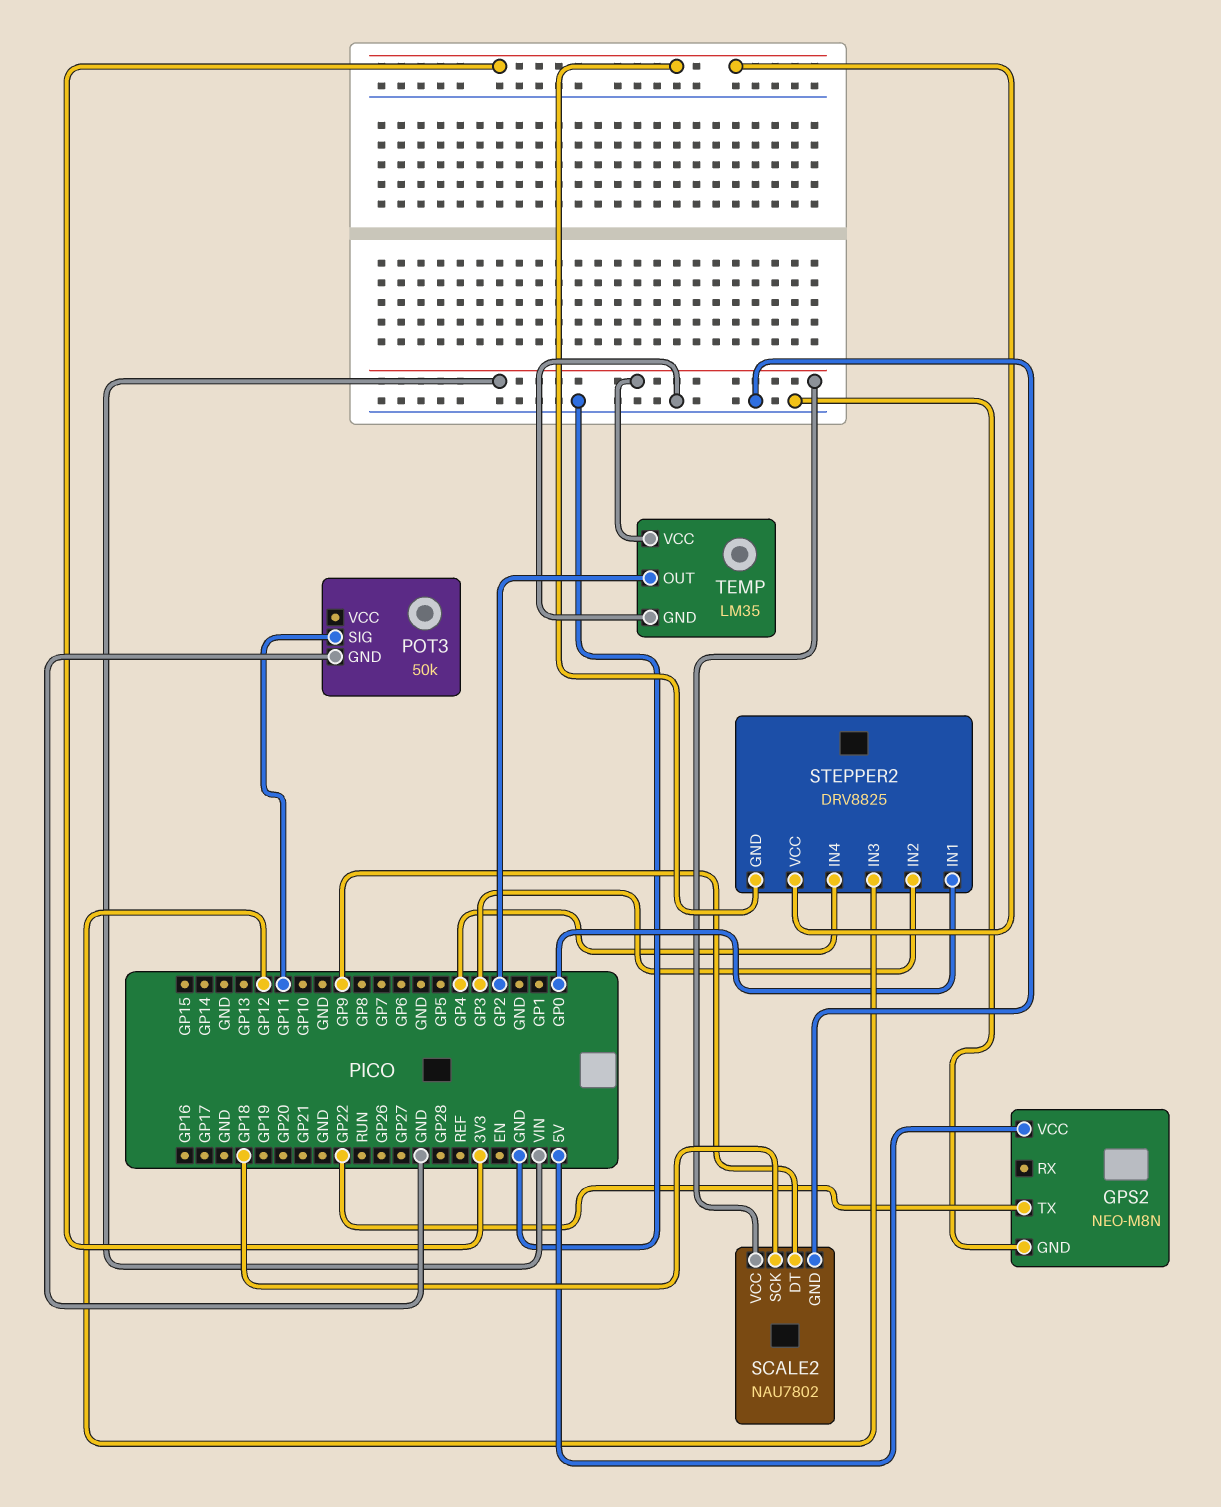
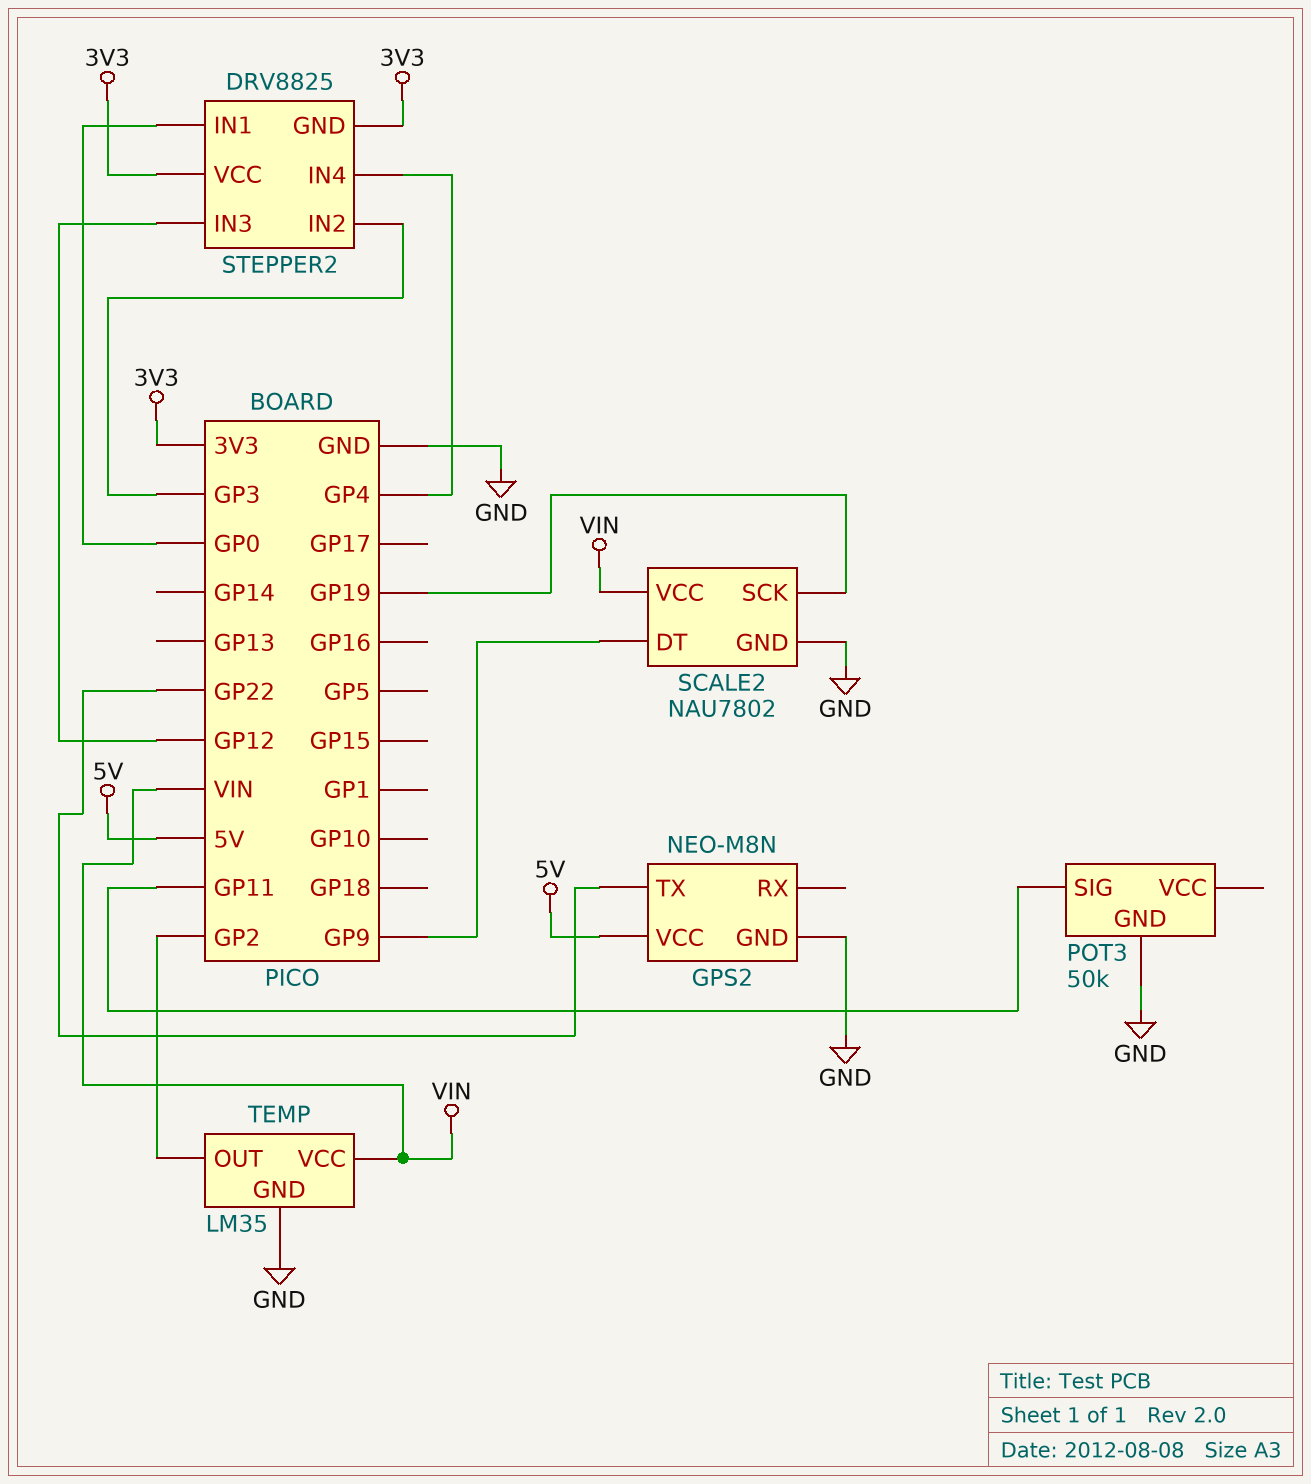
SCALE2 pin SCK: GP18 -> GP19

